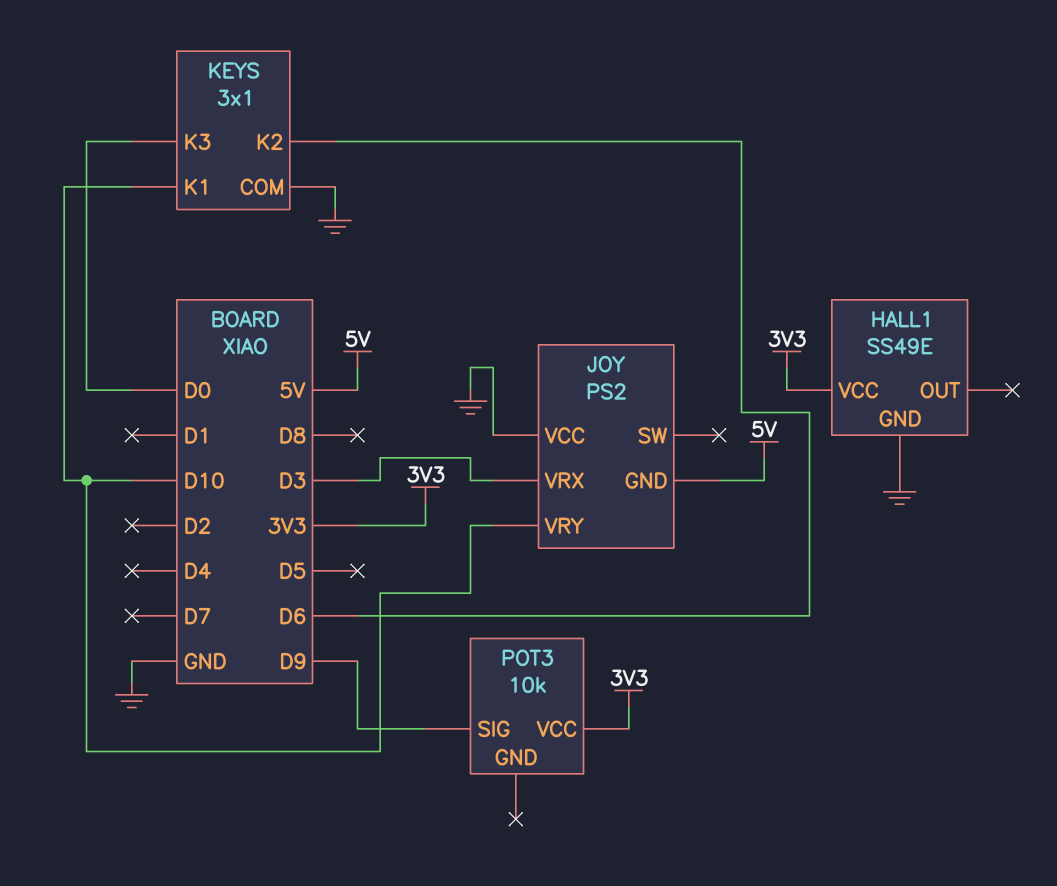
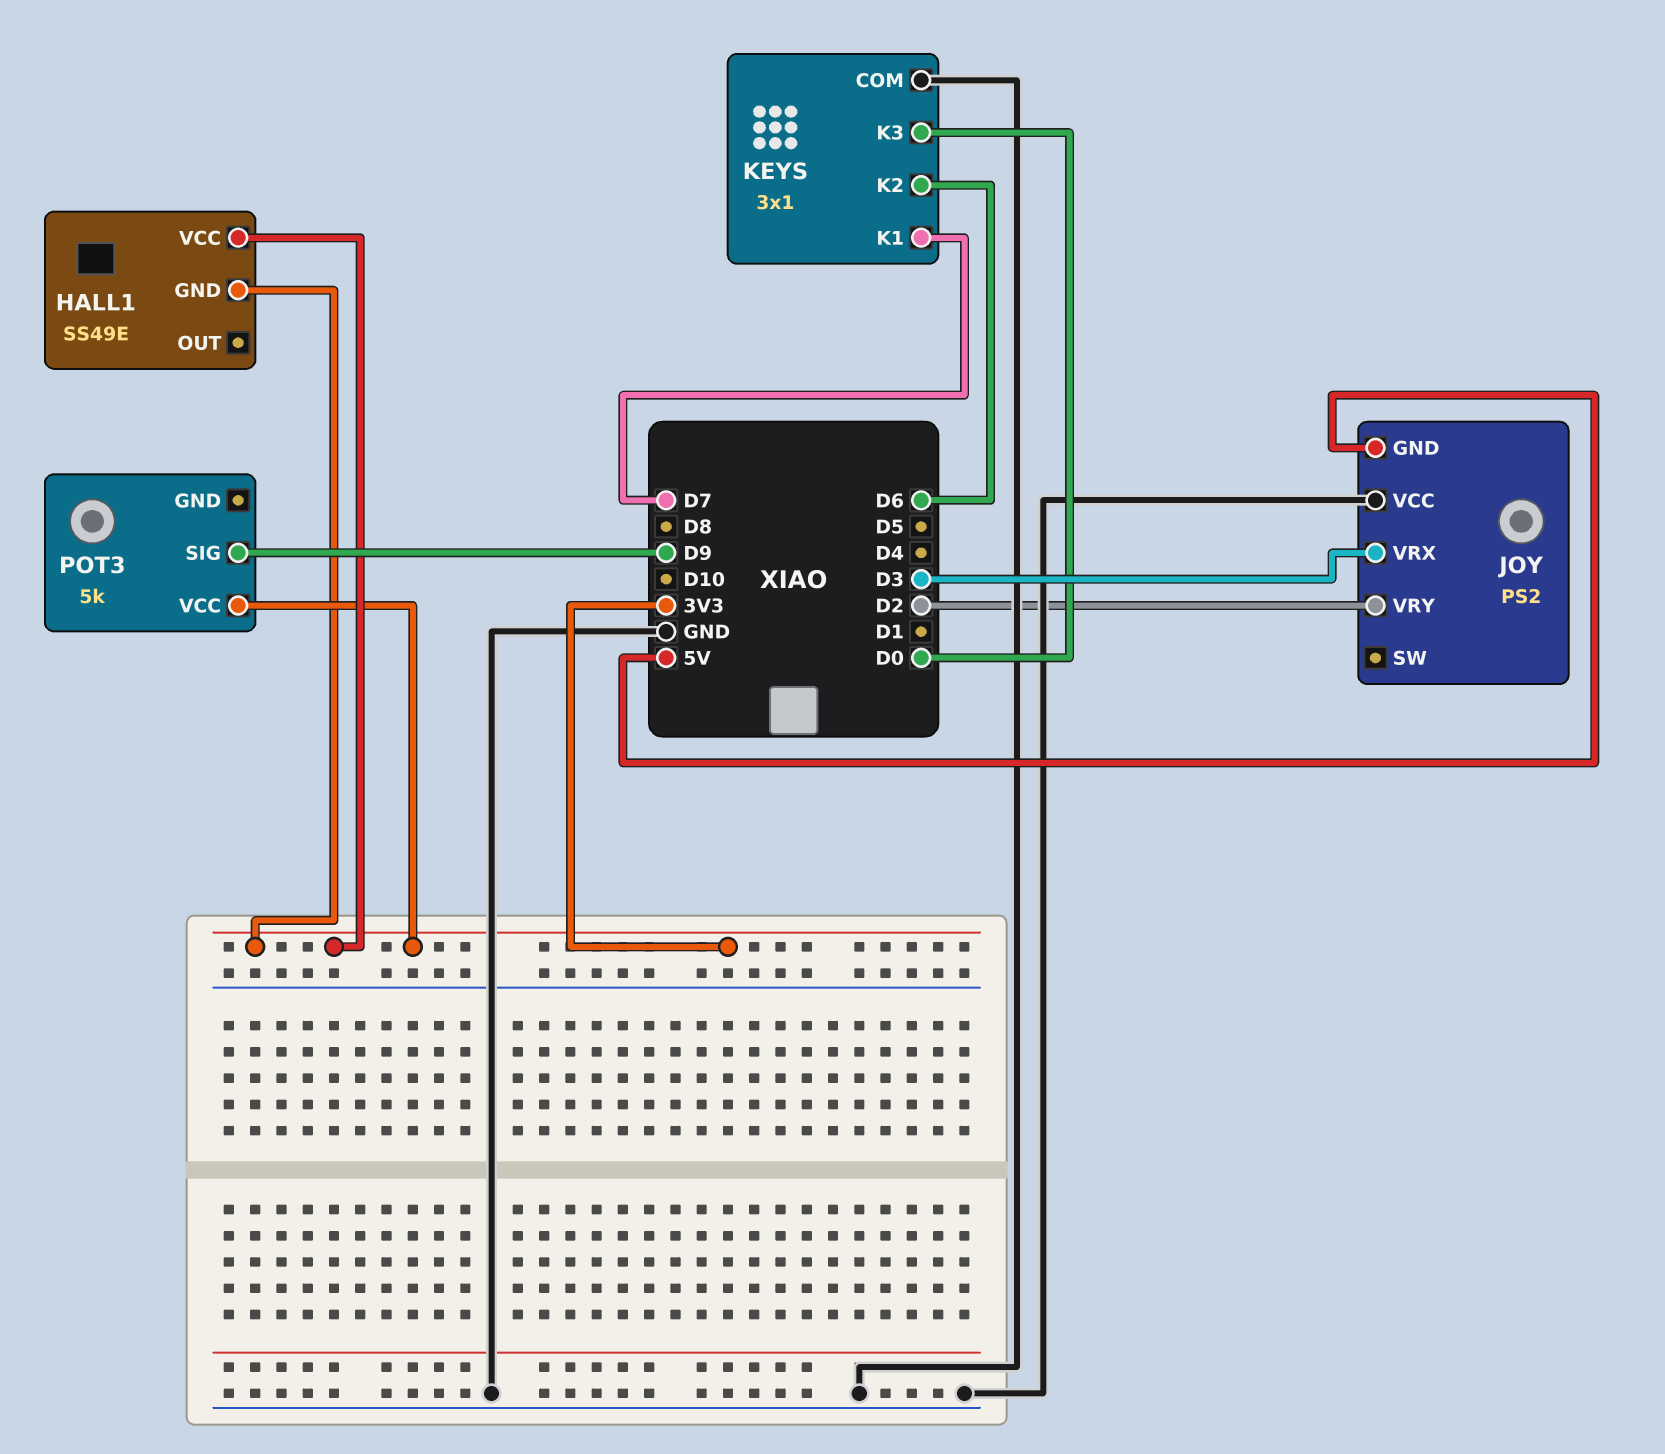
HALL1 pin GND: GND -> 3V3
JOY pin VRY: D10 -> D2
KEYS pin K1: D10 -> D7
POT3: 10k -> 5k

